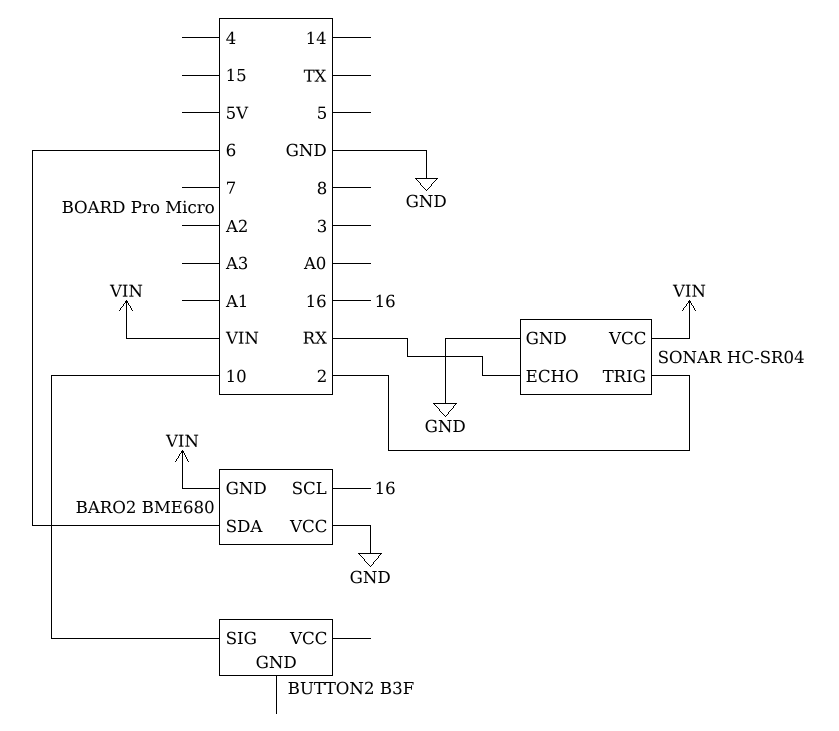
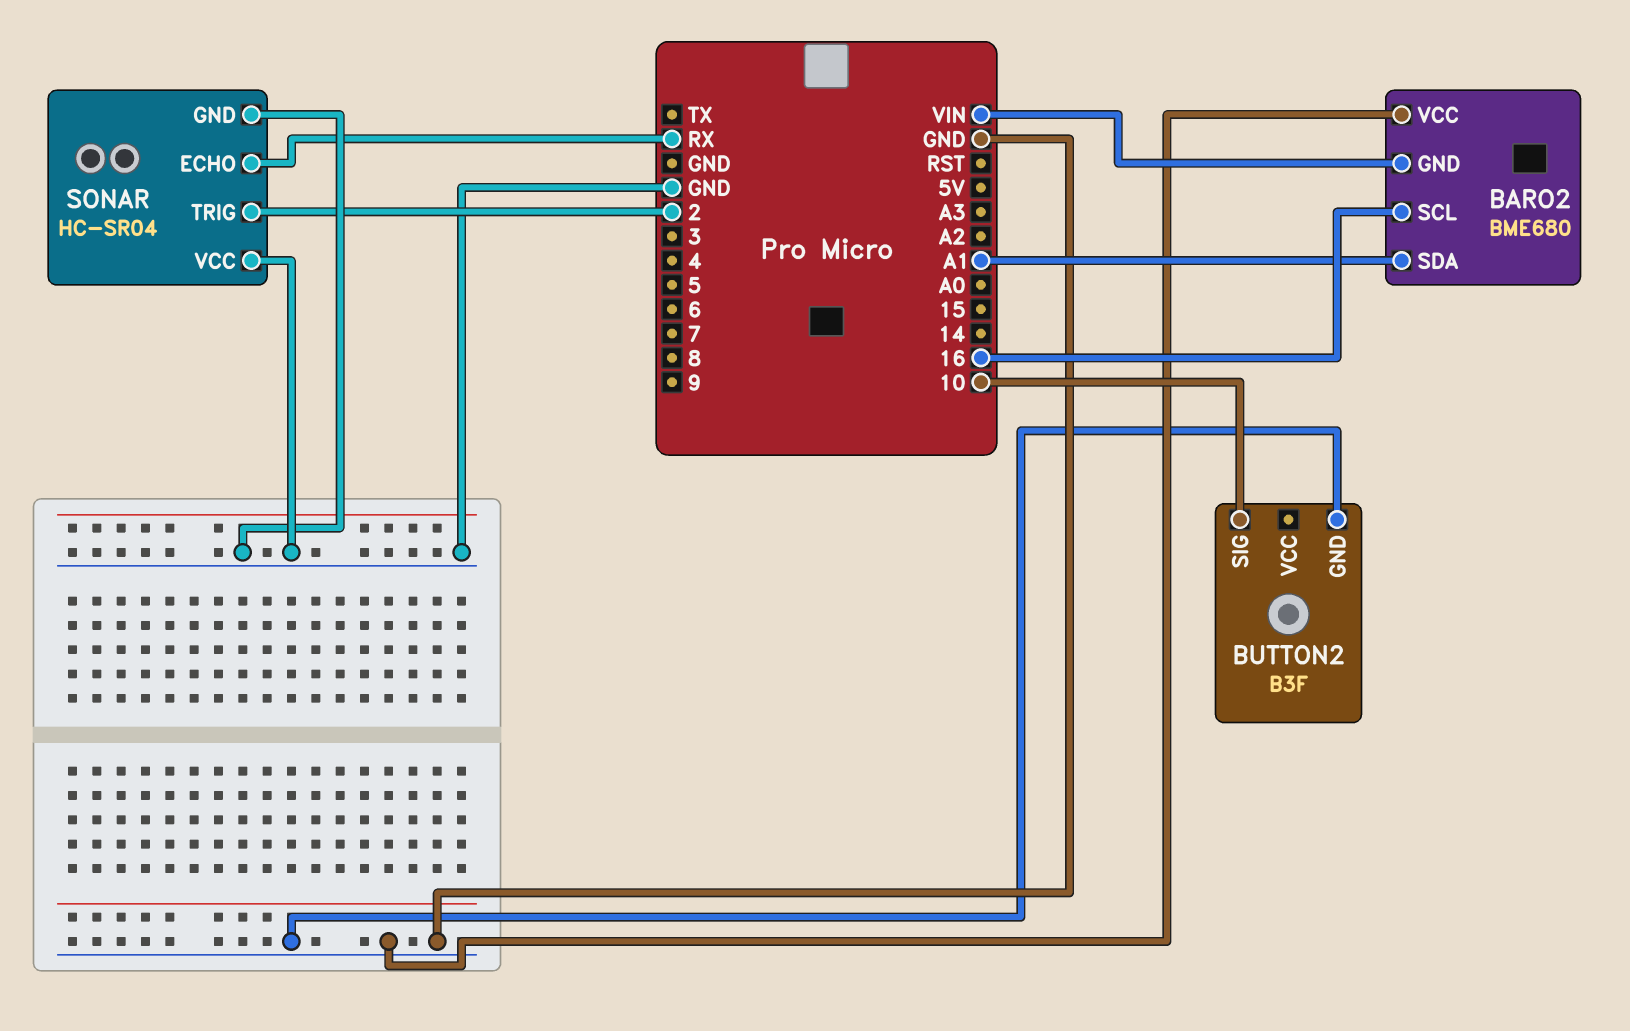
BARO2 pin SDA: 6 -> A1
BUTTON2 pin GND: none -> GND
SONAR pin VCC: VIN -> GND

